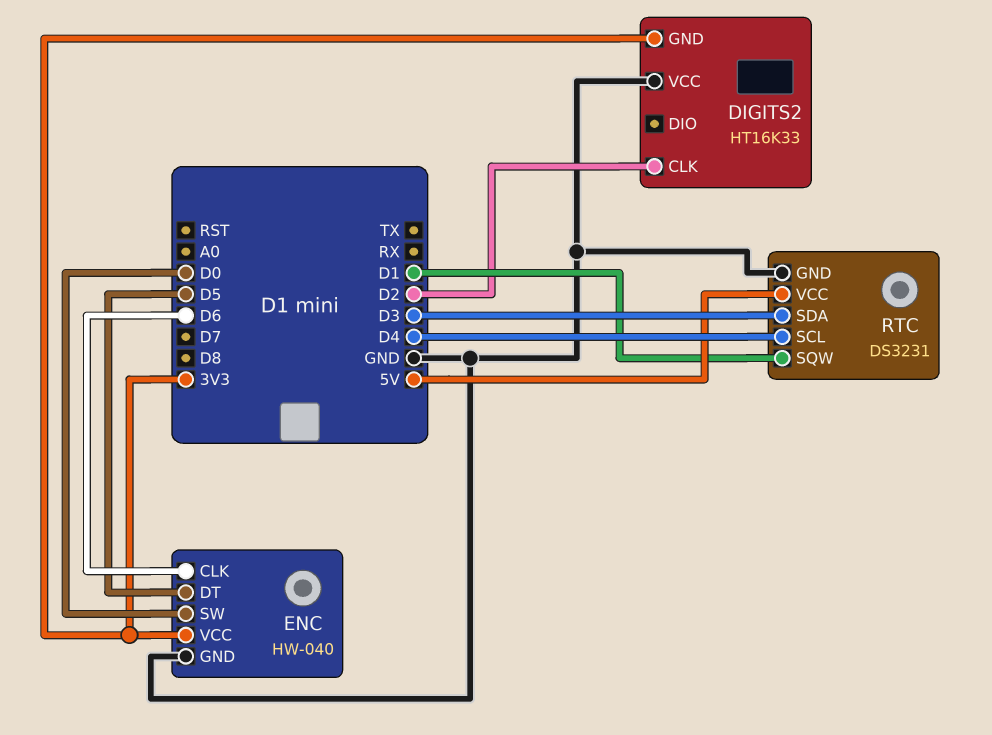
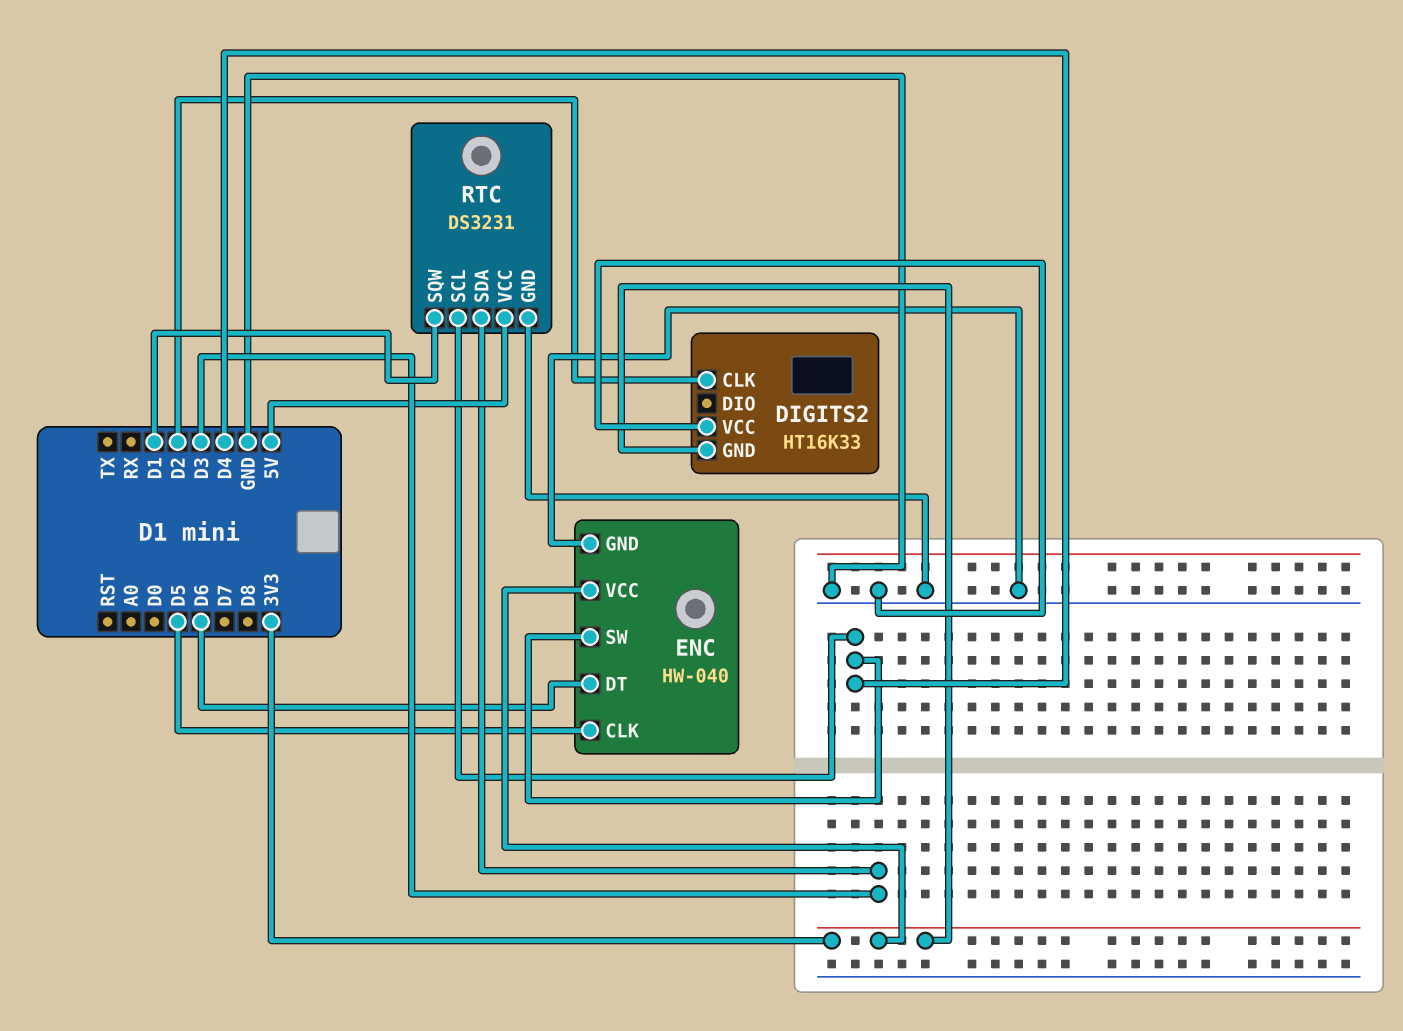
ENC pin CLK: D6 -> D5
ENC pin DT: D5 -> D6
ENC pin SW: D0 -> D4

